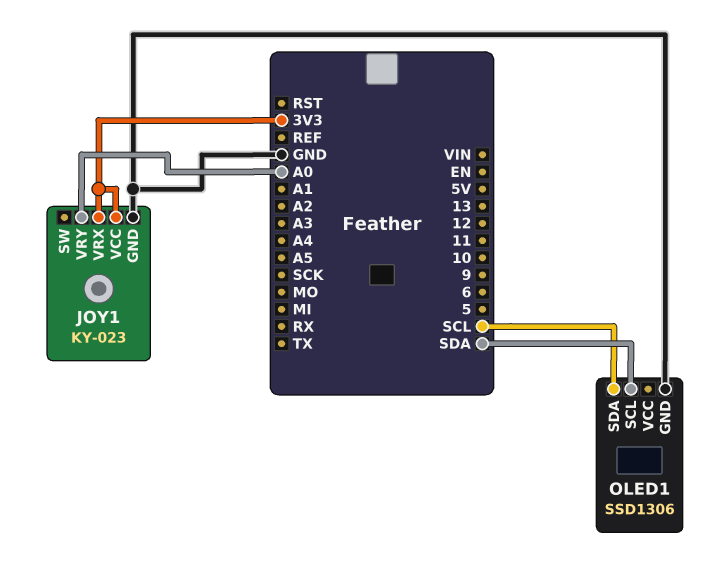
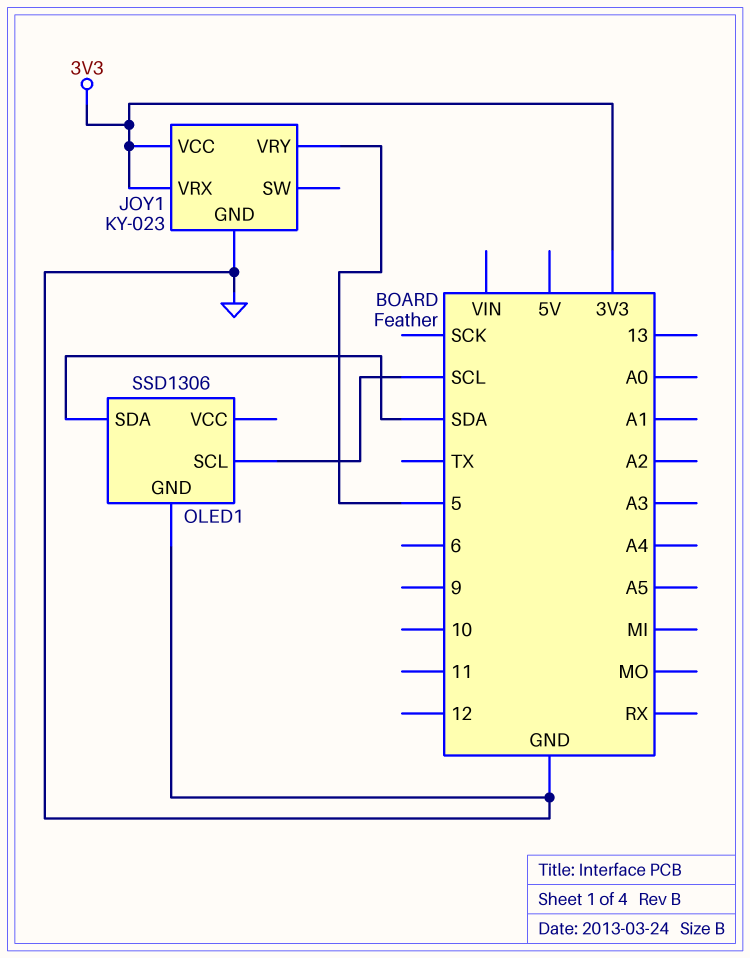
JOY1 pin VRY: A0 -> 5
OLED1 pin SCL: SDA -> SCL
OLED1 pin SDA: SCL -> SDA

